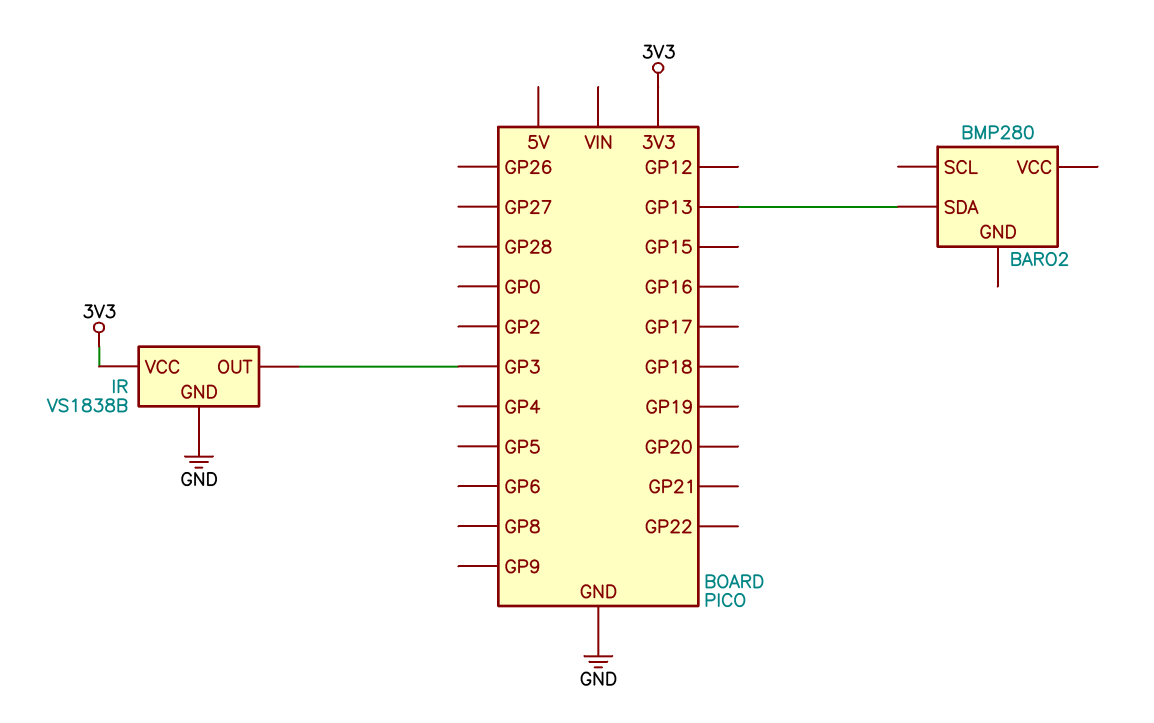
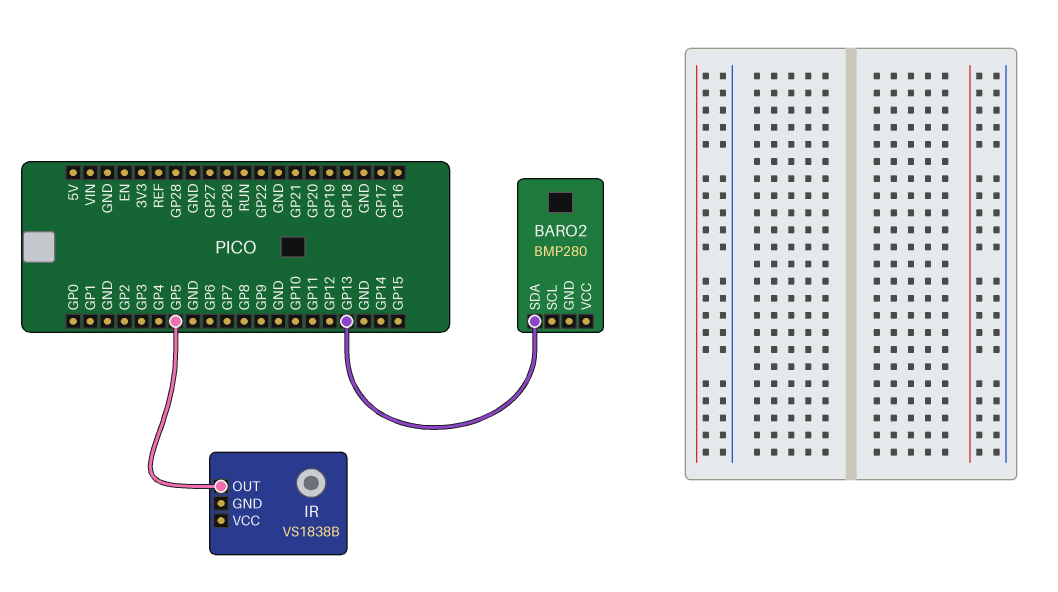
IR pin GND: GND -> none
IR pin OUT: GP3 -> GP5
IR pin VCC: 3V3 -> none

